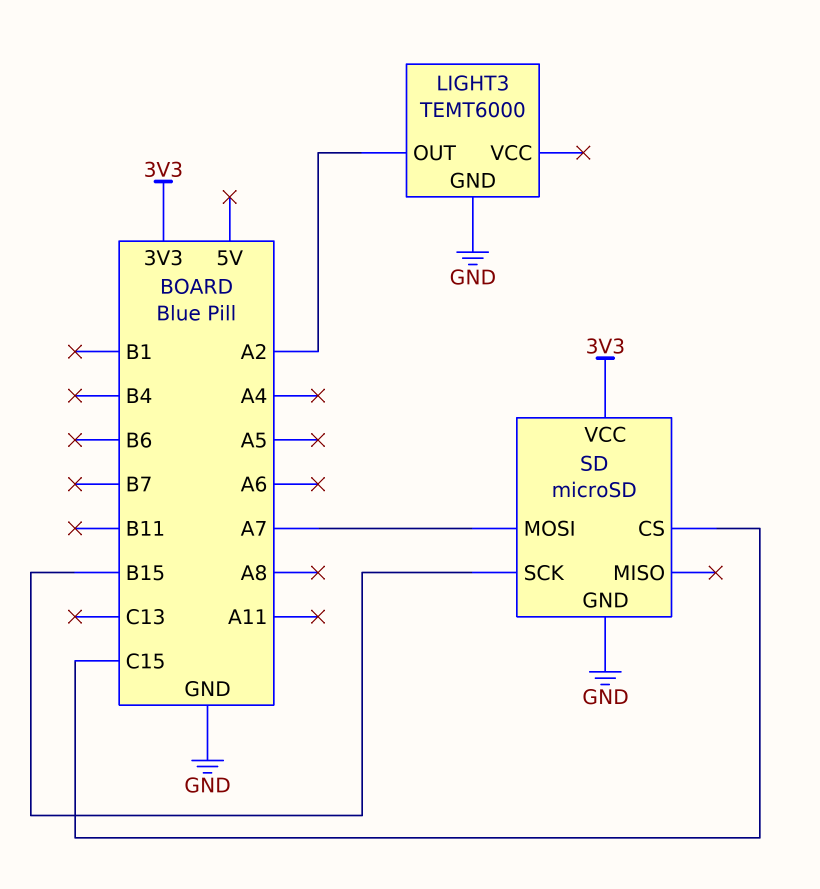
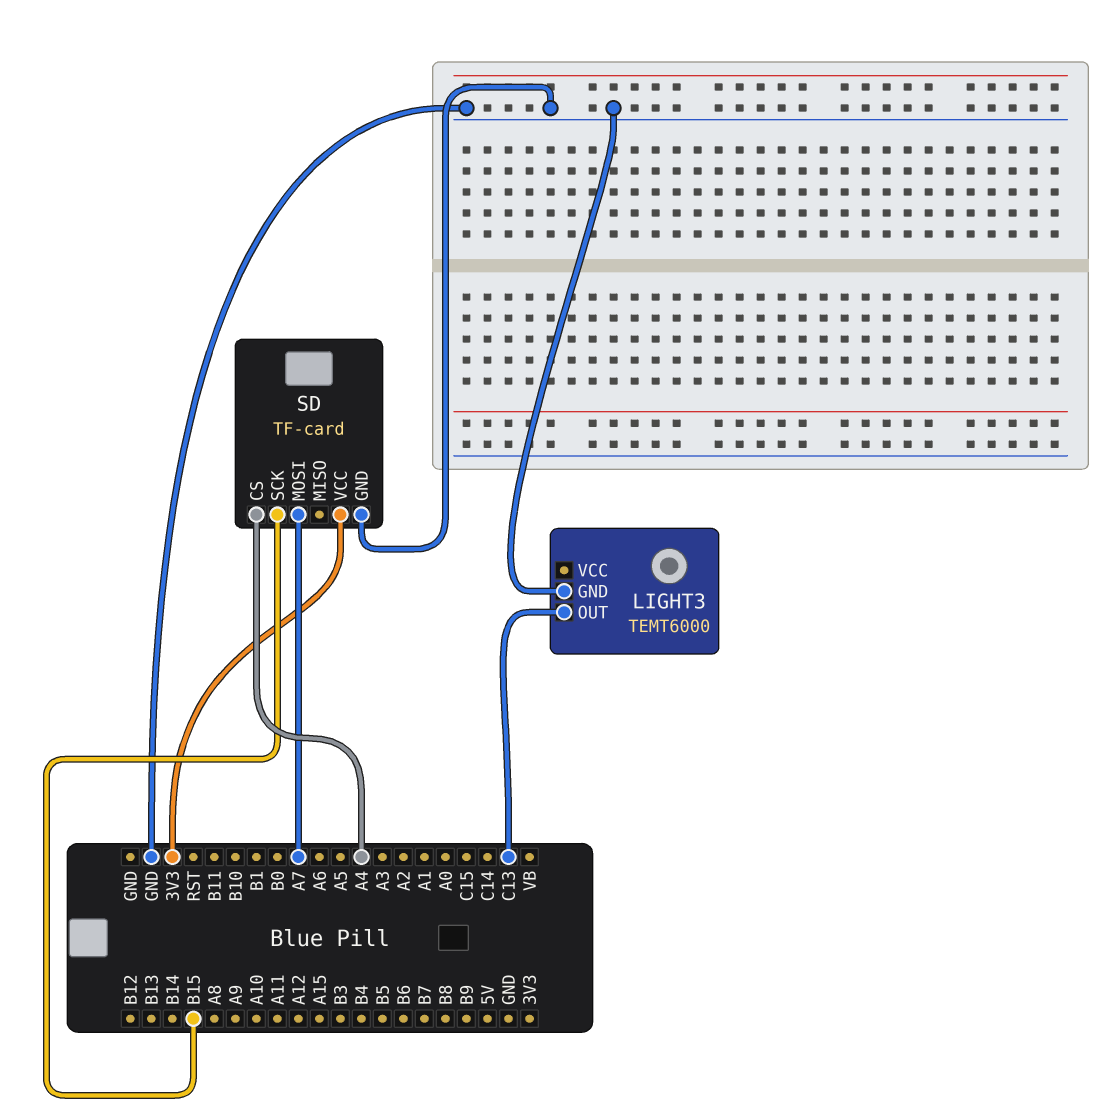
LIGHT3 pin OUT: A2 -> C13
SD: microSD -> TF-card
SD pin CS: C15 -> A4

